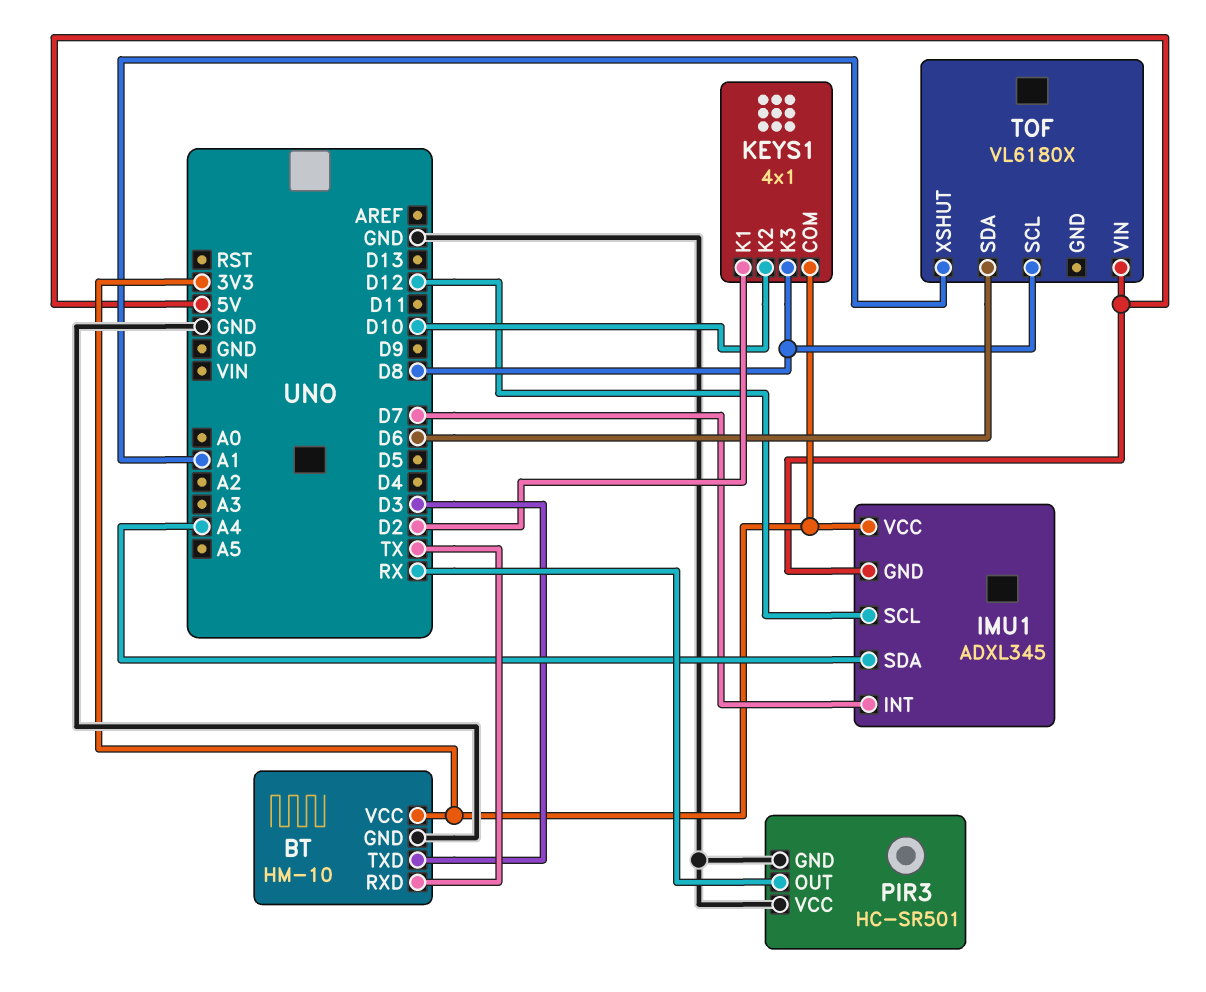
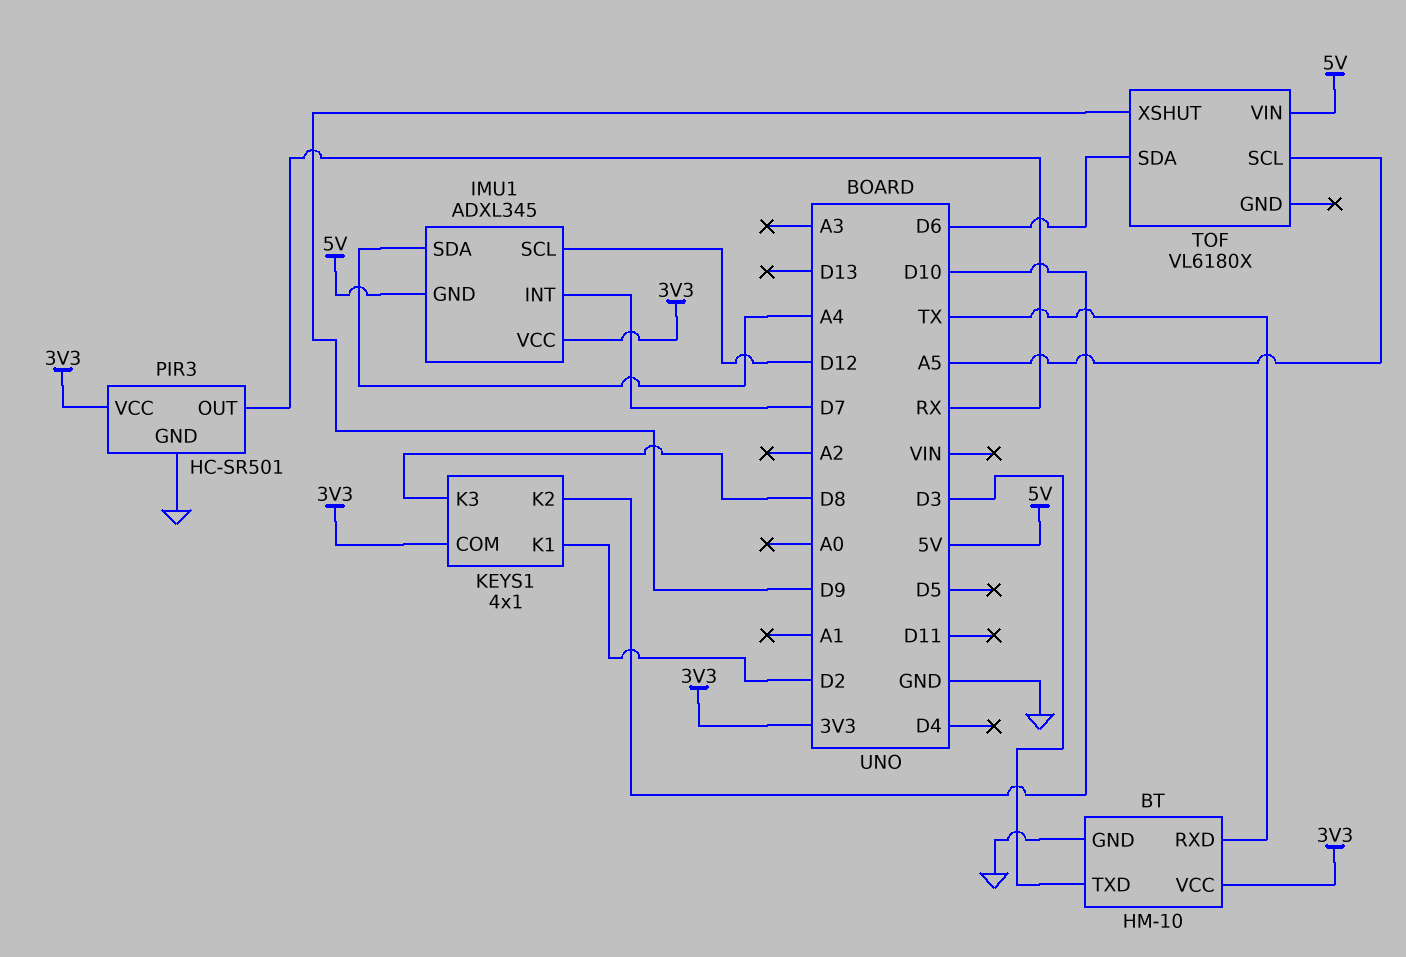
PIR3 pin VCC: GND -> 3V3
TOF pin SCL: D8 -> A5
TOF pin XSHUT: A1 -> D9

